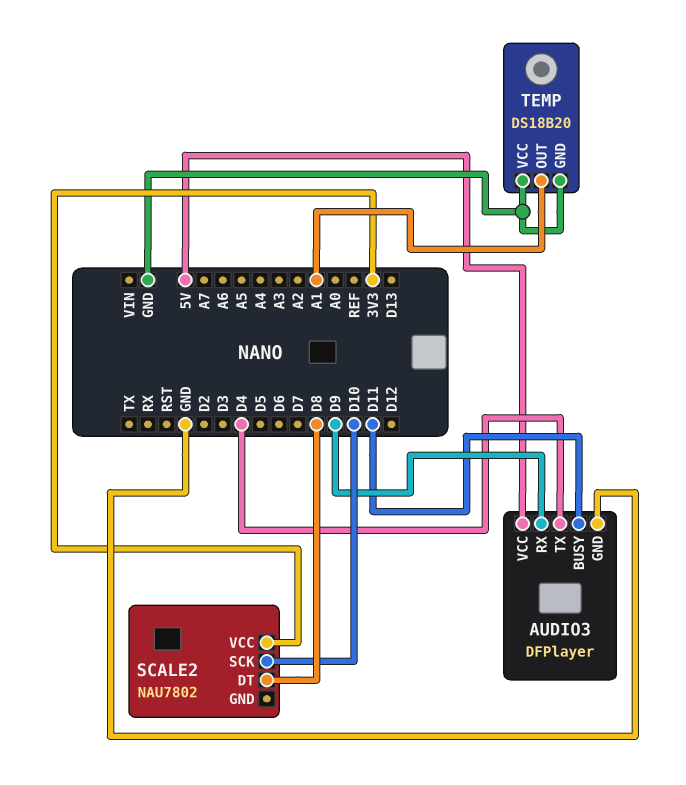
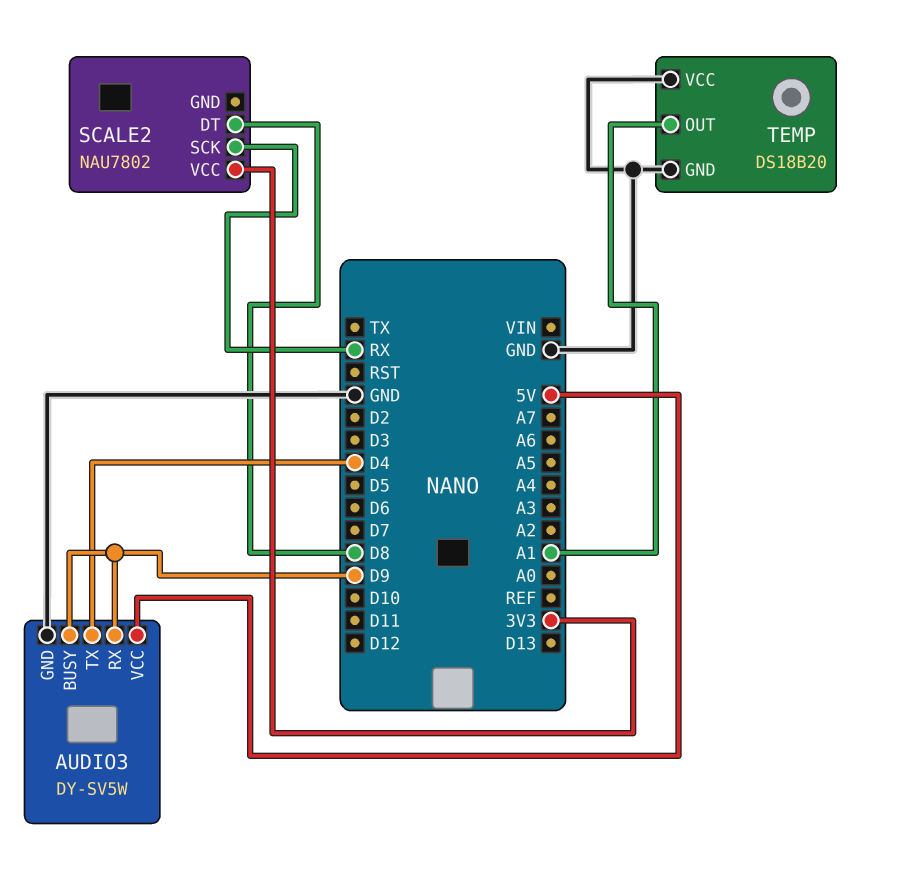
AUDIO3: DFPlayer -> DY-SV5W
AUDIO3 pin BUSY: D11 -> D9
SCALE2 pin SCK: D10 -> RX

